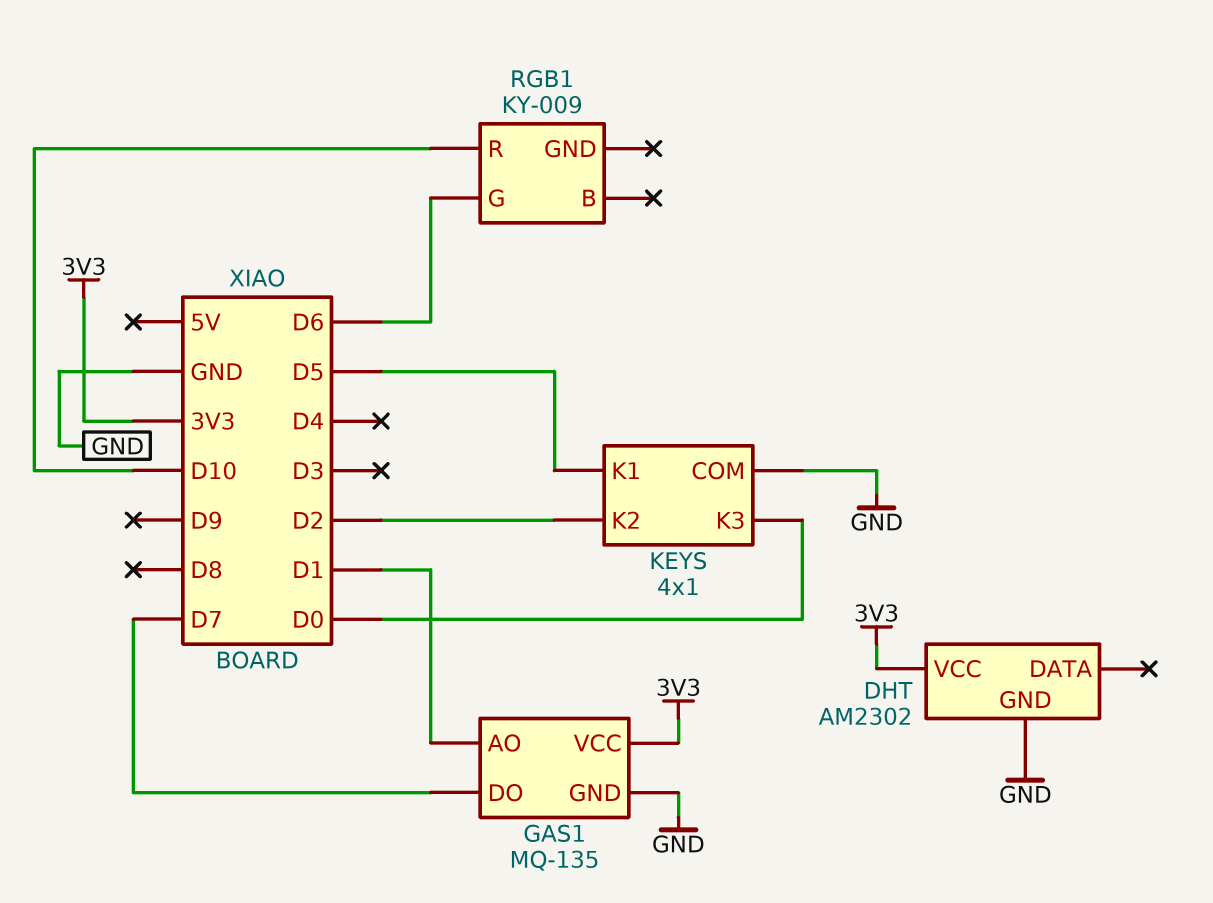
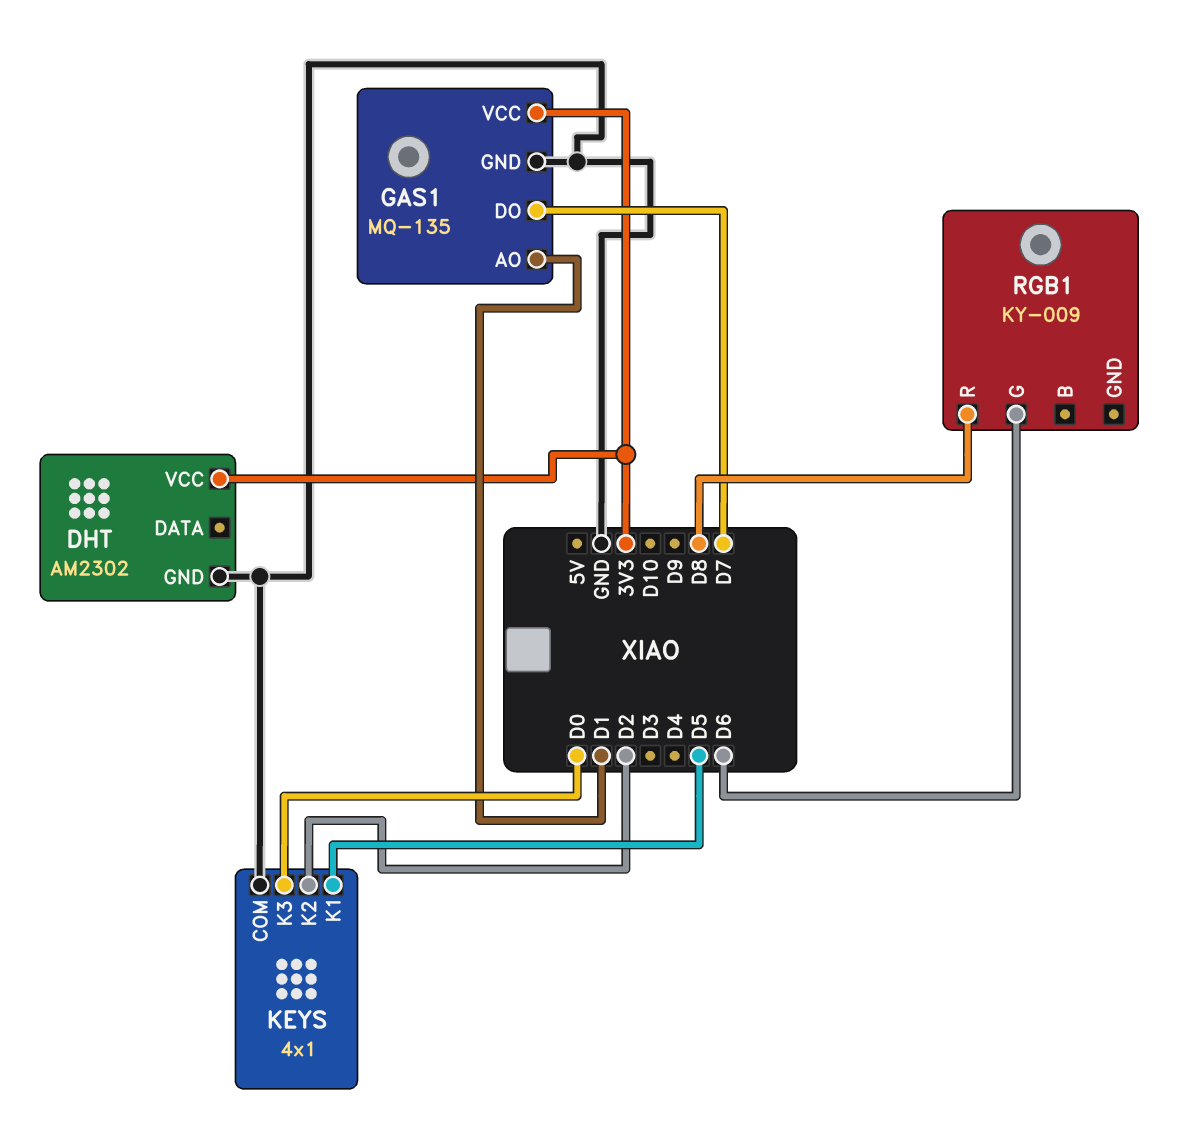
RGB1 pin R: D10 -> D8

